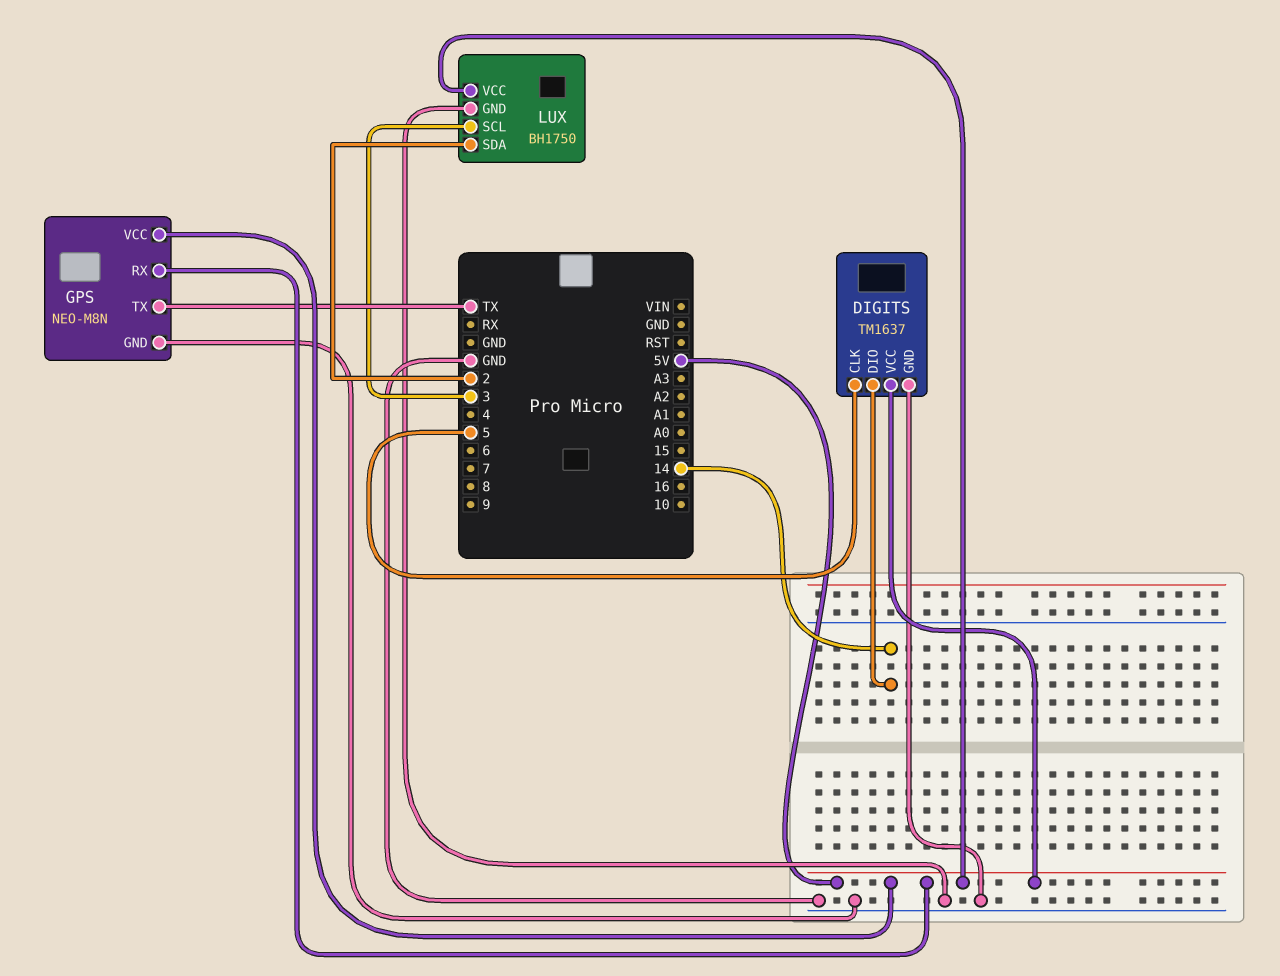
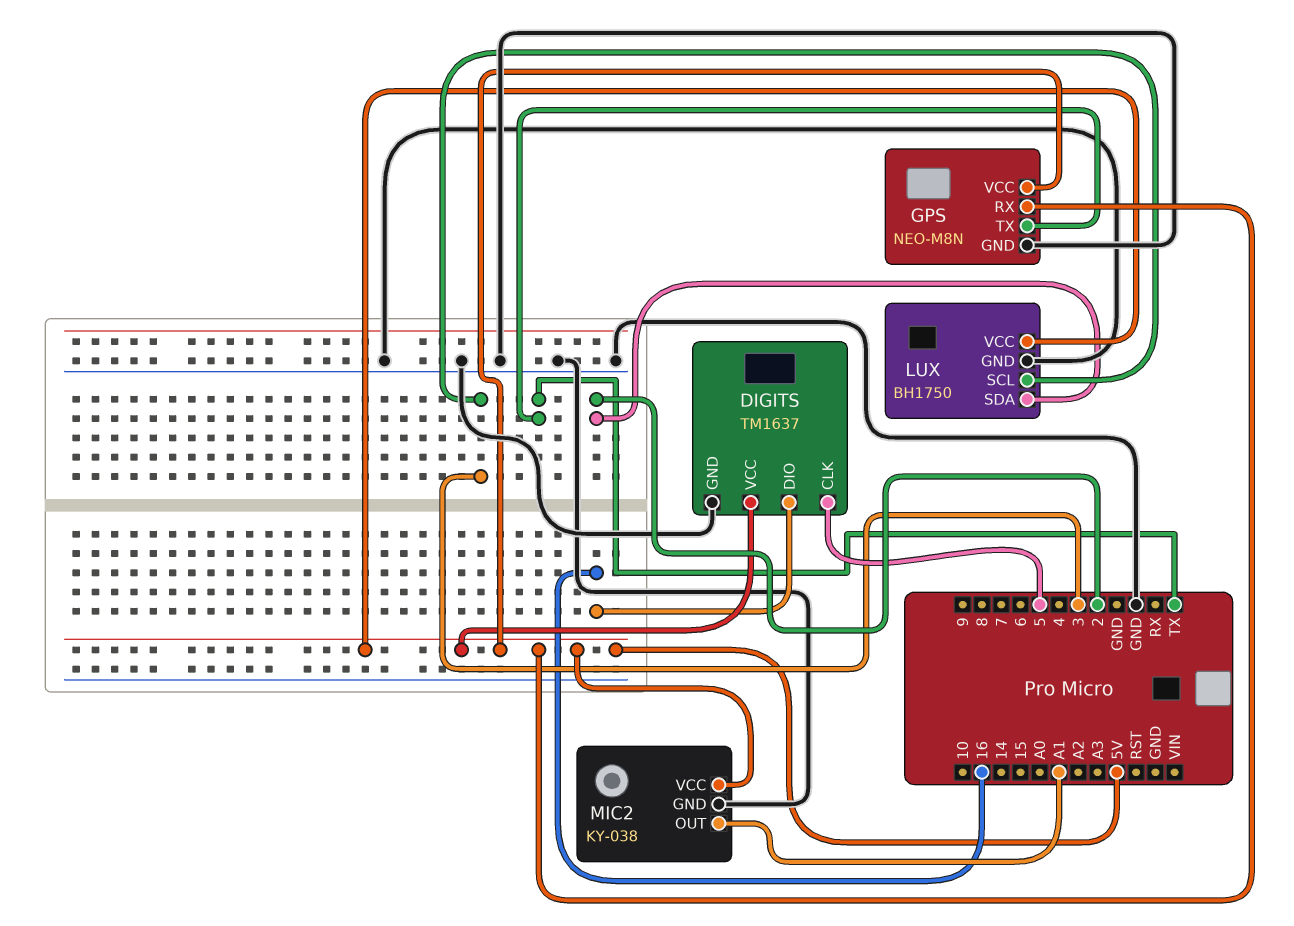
DIGITS pin DIO: 14 -> 16
MIC2: none -> KY-038
MIC2 pin GND: none -> GND
MIC2 pin OUT: none -> A1
MIC2 pin VCC: none -> 5V

